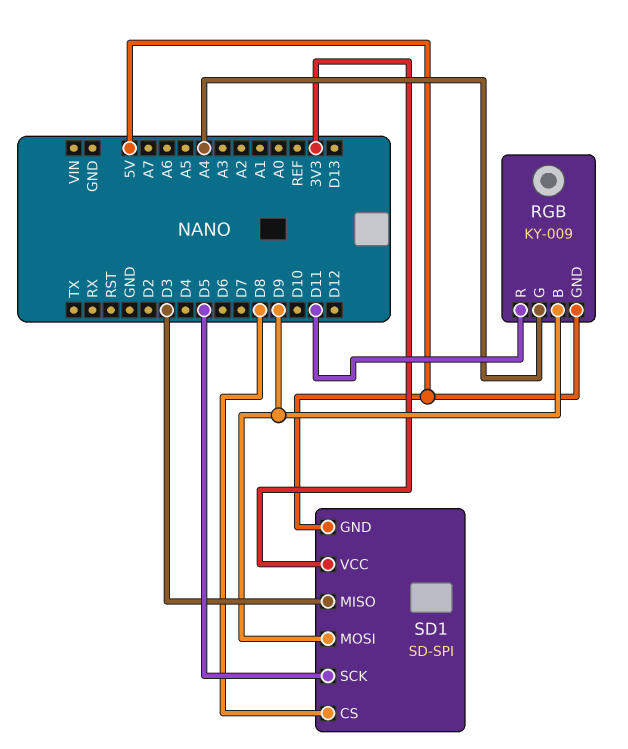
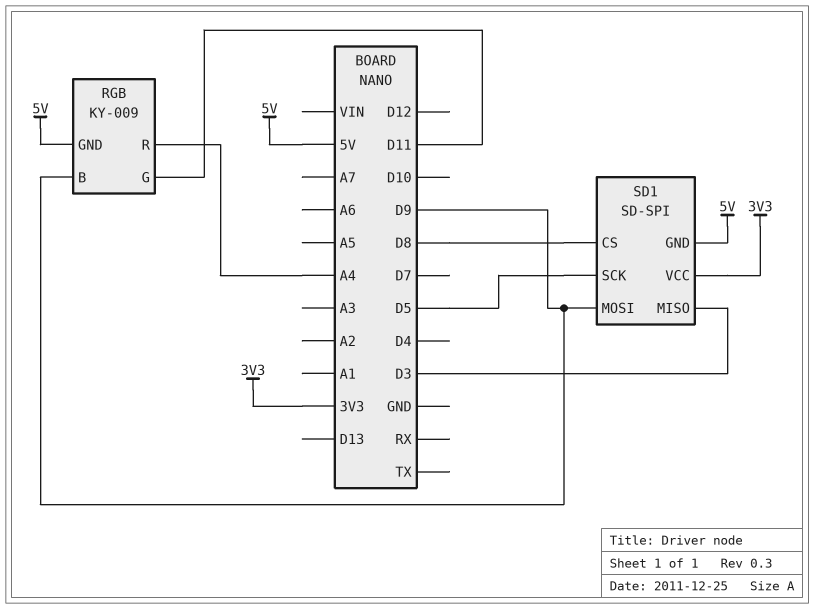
RGB pin G: A4 -> D11
RGB pin R: D11 -> A4

